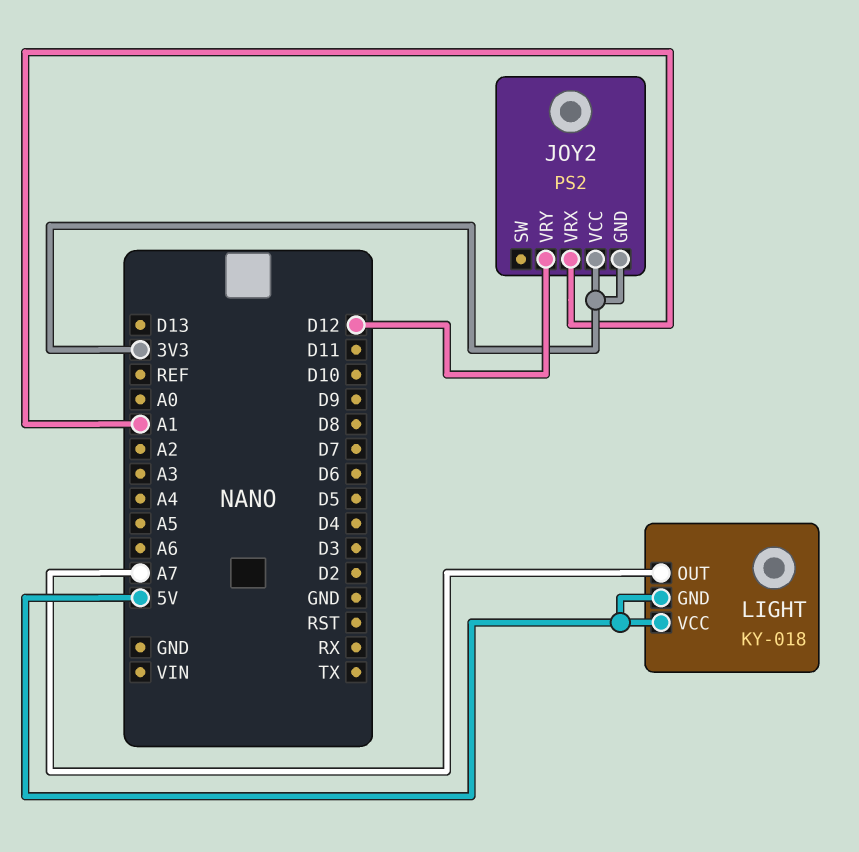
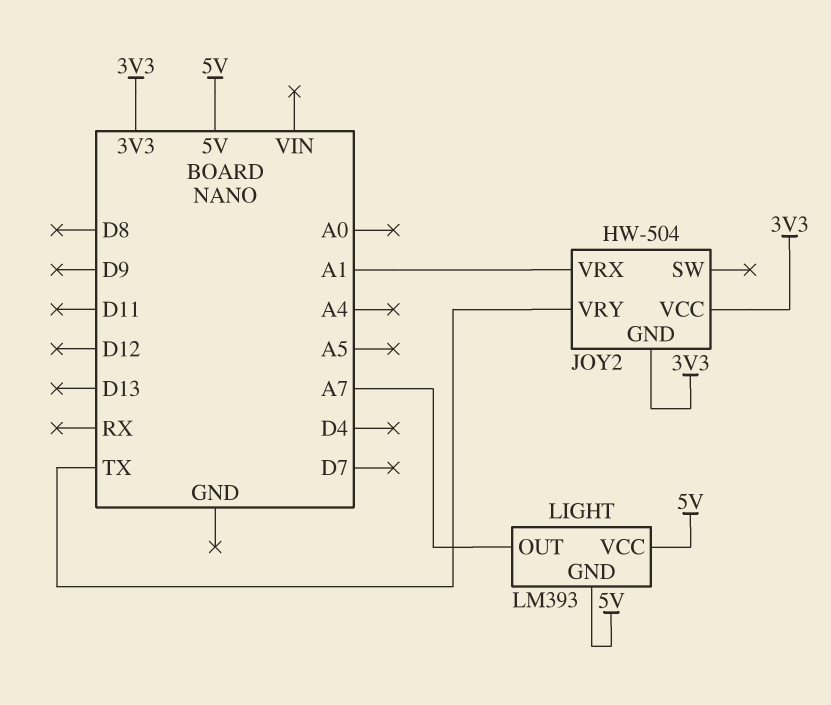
JOY2: PS2 -> HW-504
JOY2 pin VRY: D12 -> TX
LIGHT: KY-018 -> LM393

